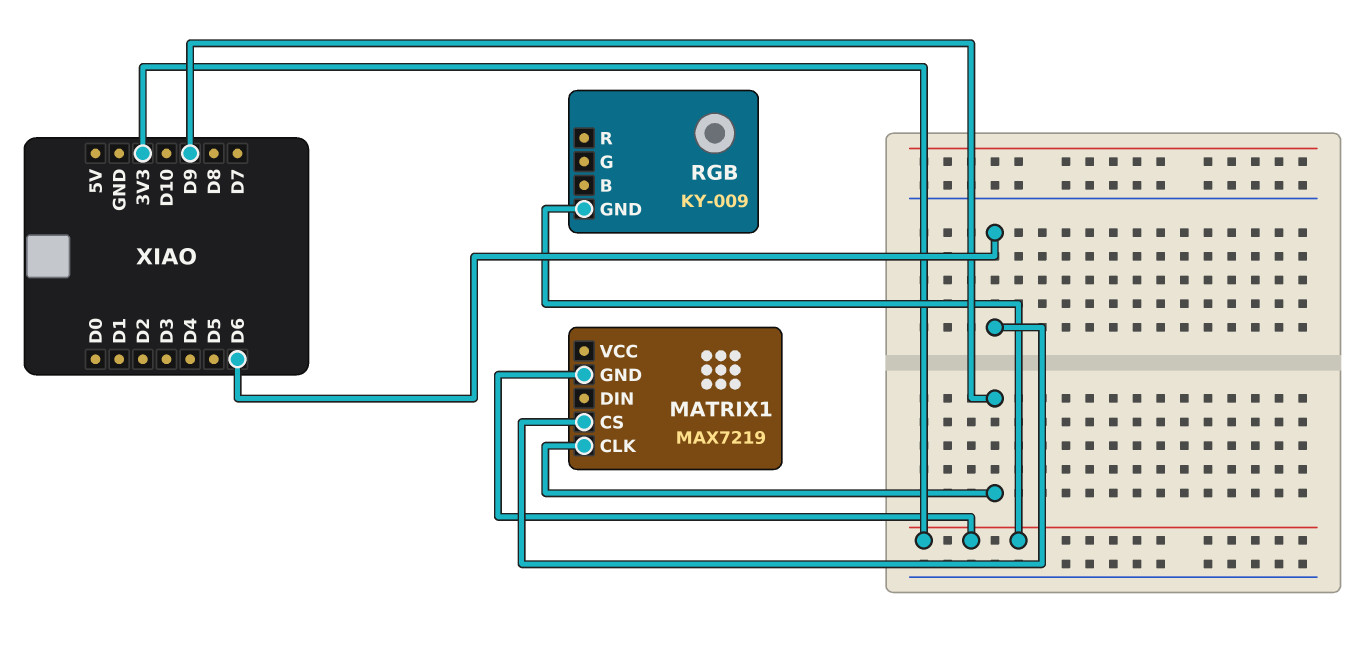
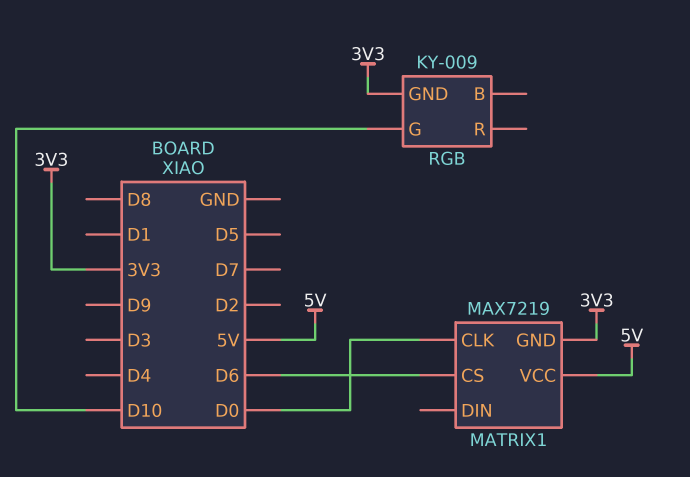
MATRIX1 pin CLK: D9 -> D0
MATRIX1 pin VCC: none -> 5V
RGB pin G: none -> D10

